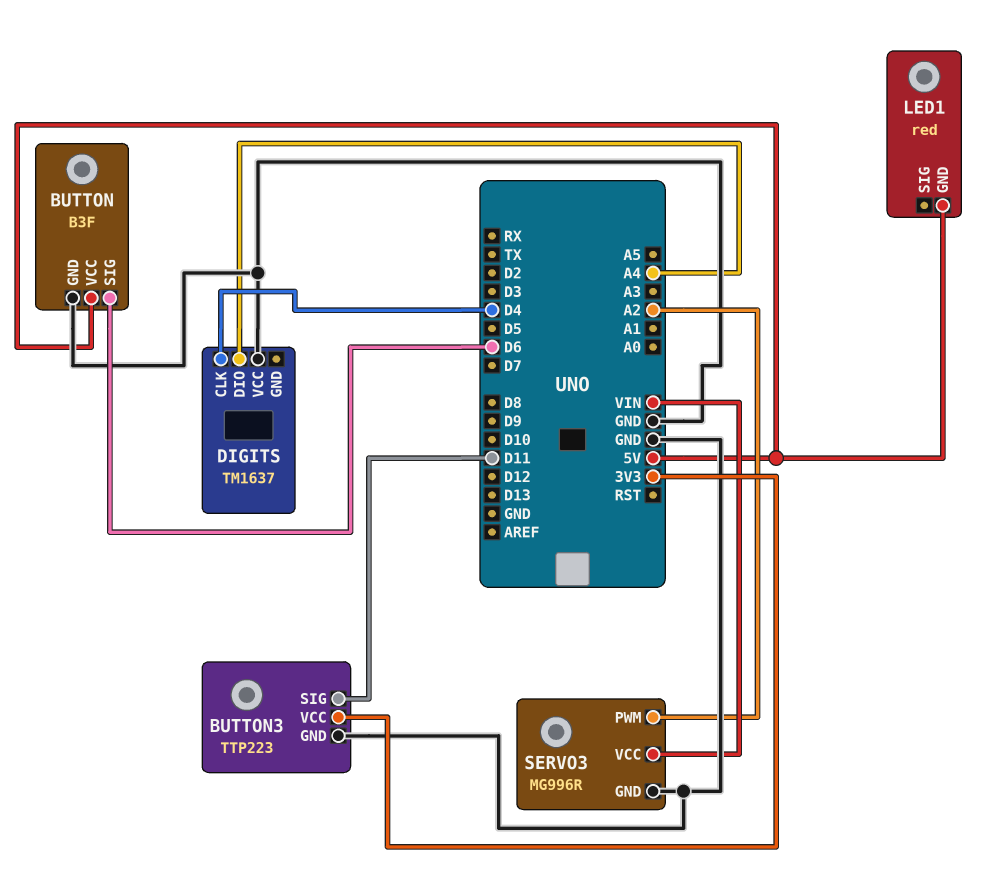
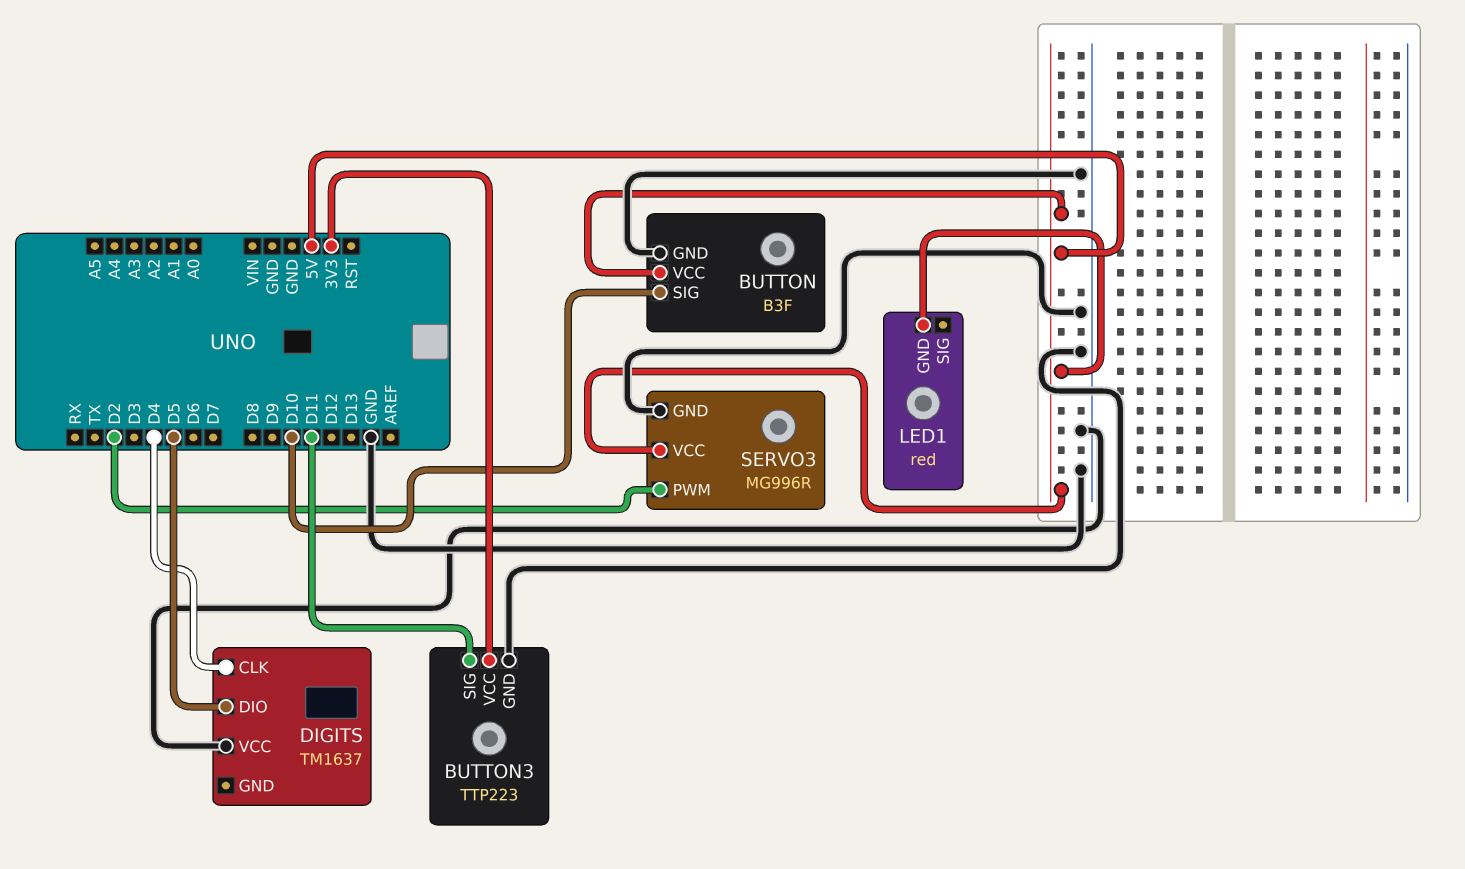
BUTTON pin SIG: D6 -> D10
DIGITS pin DIO: A4 -> D5
SERVO3 pin PWM: A2 -> D2
SERVO3 pin VCC: VIN -> 5V

